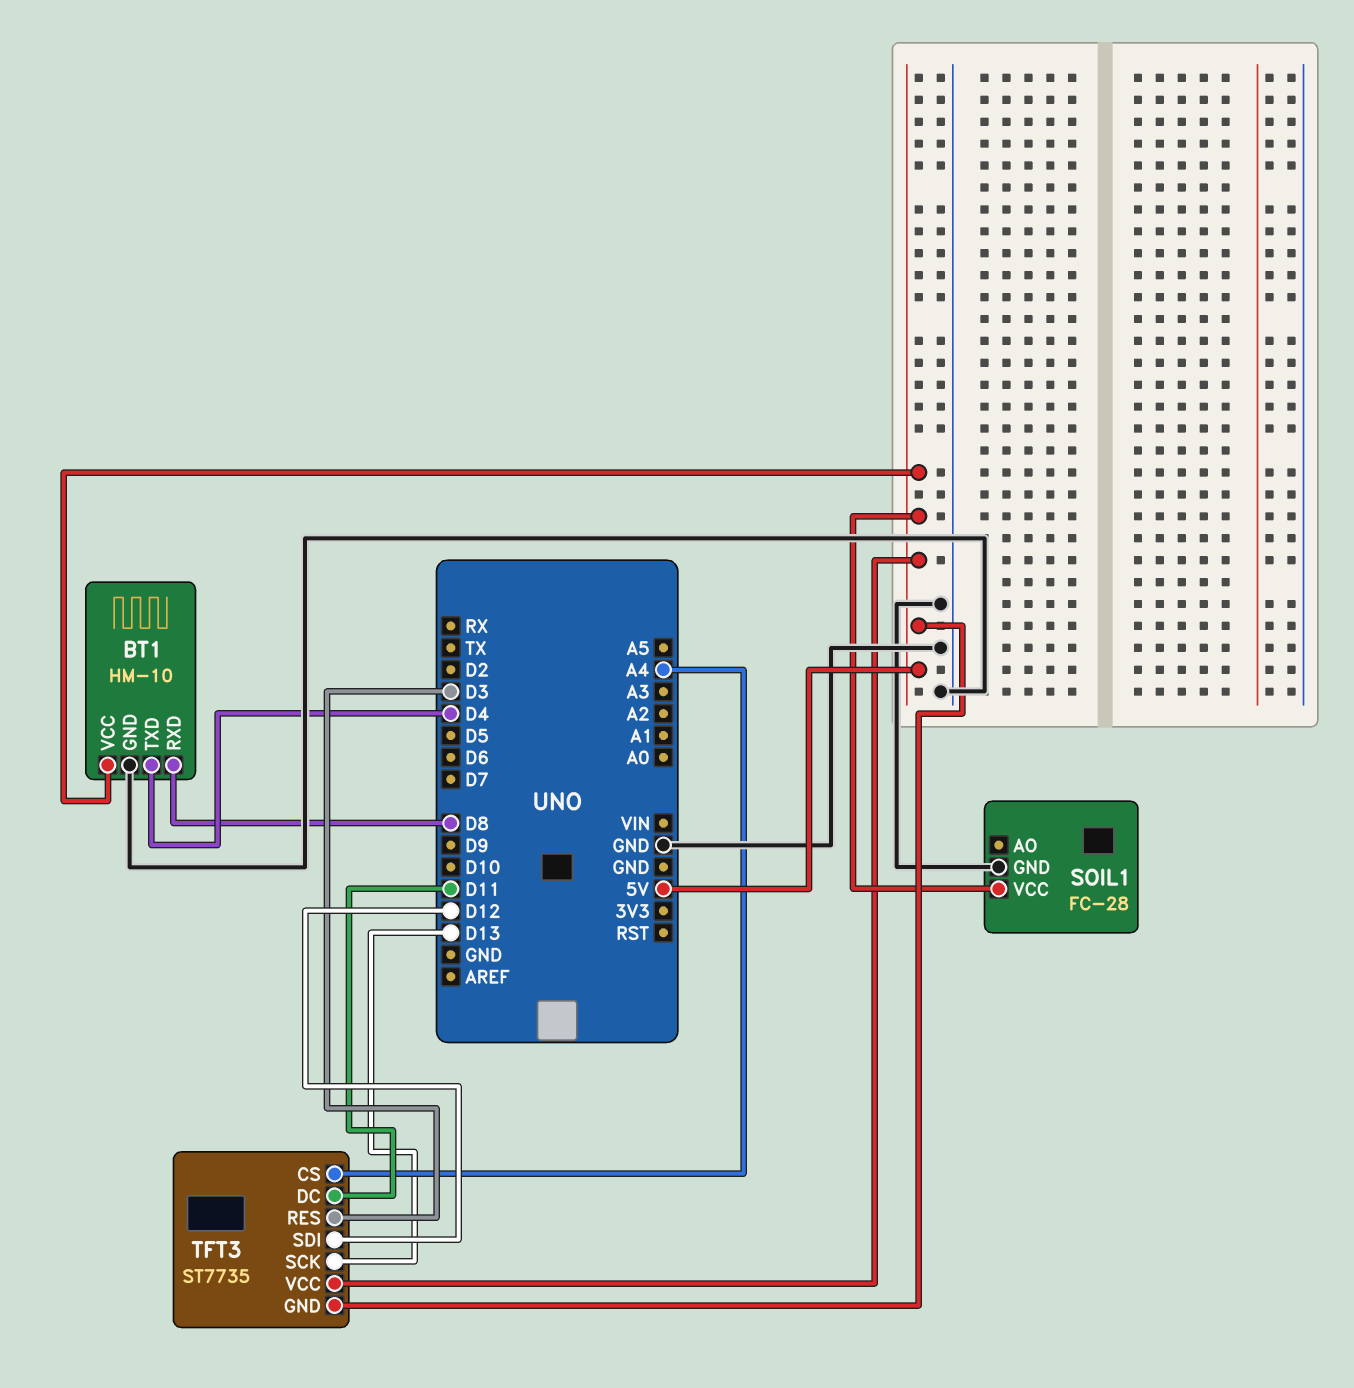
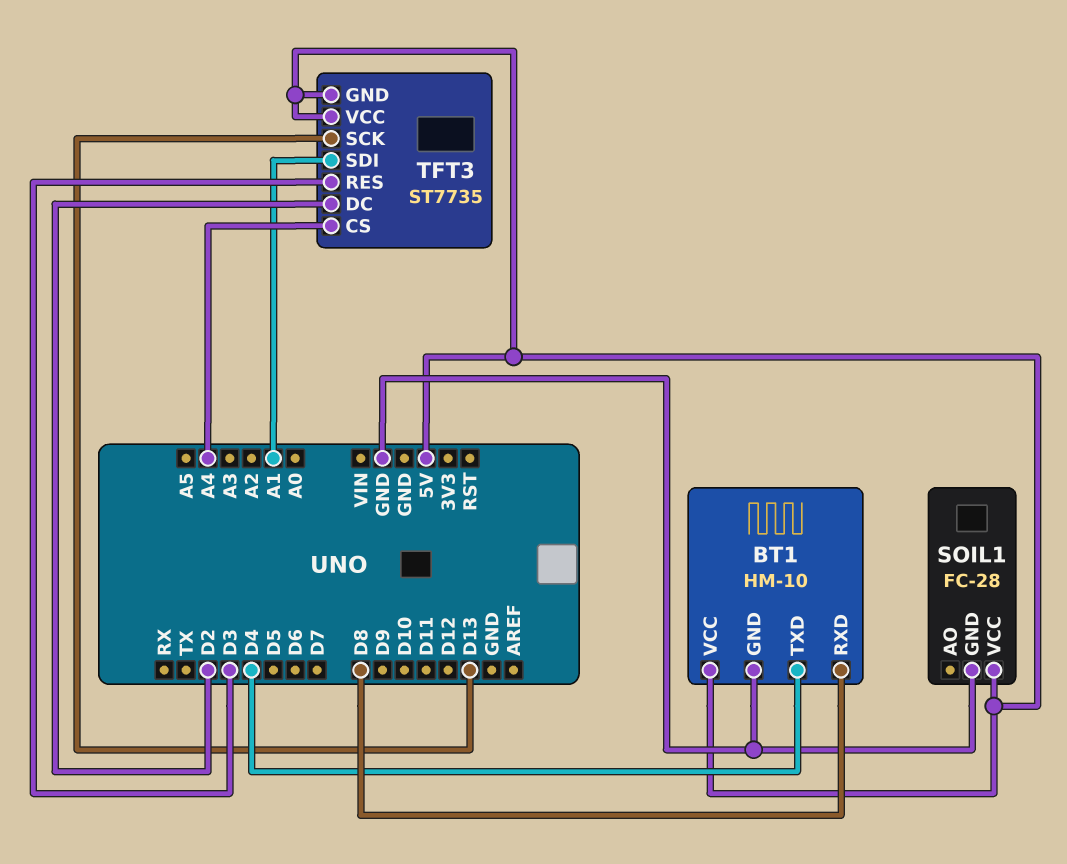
TFT3 pin DC: D11 -> D2
TFT3 pin SDI: D12 -> A1

